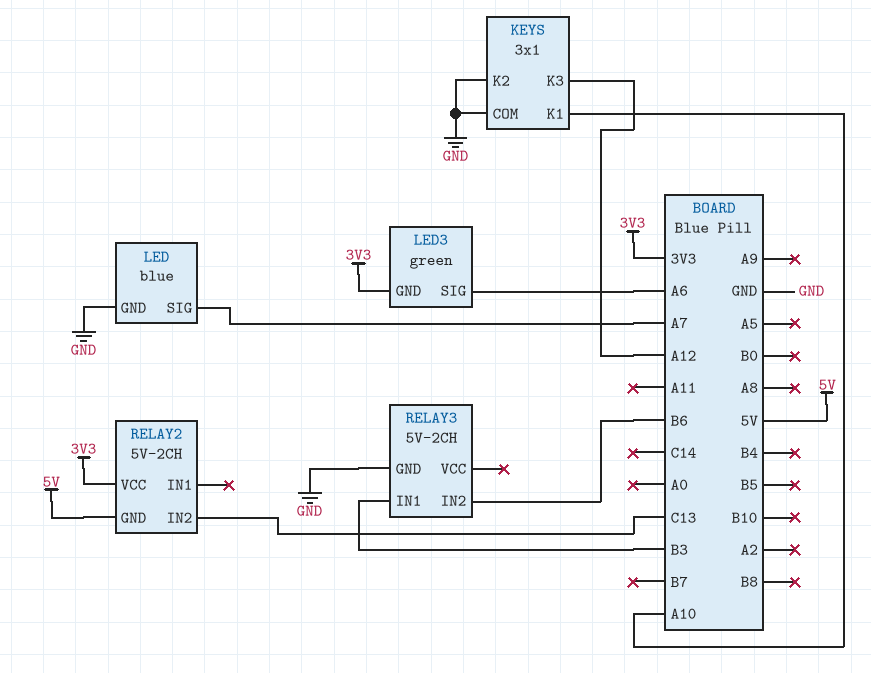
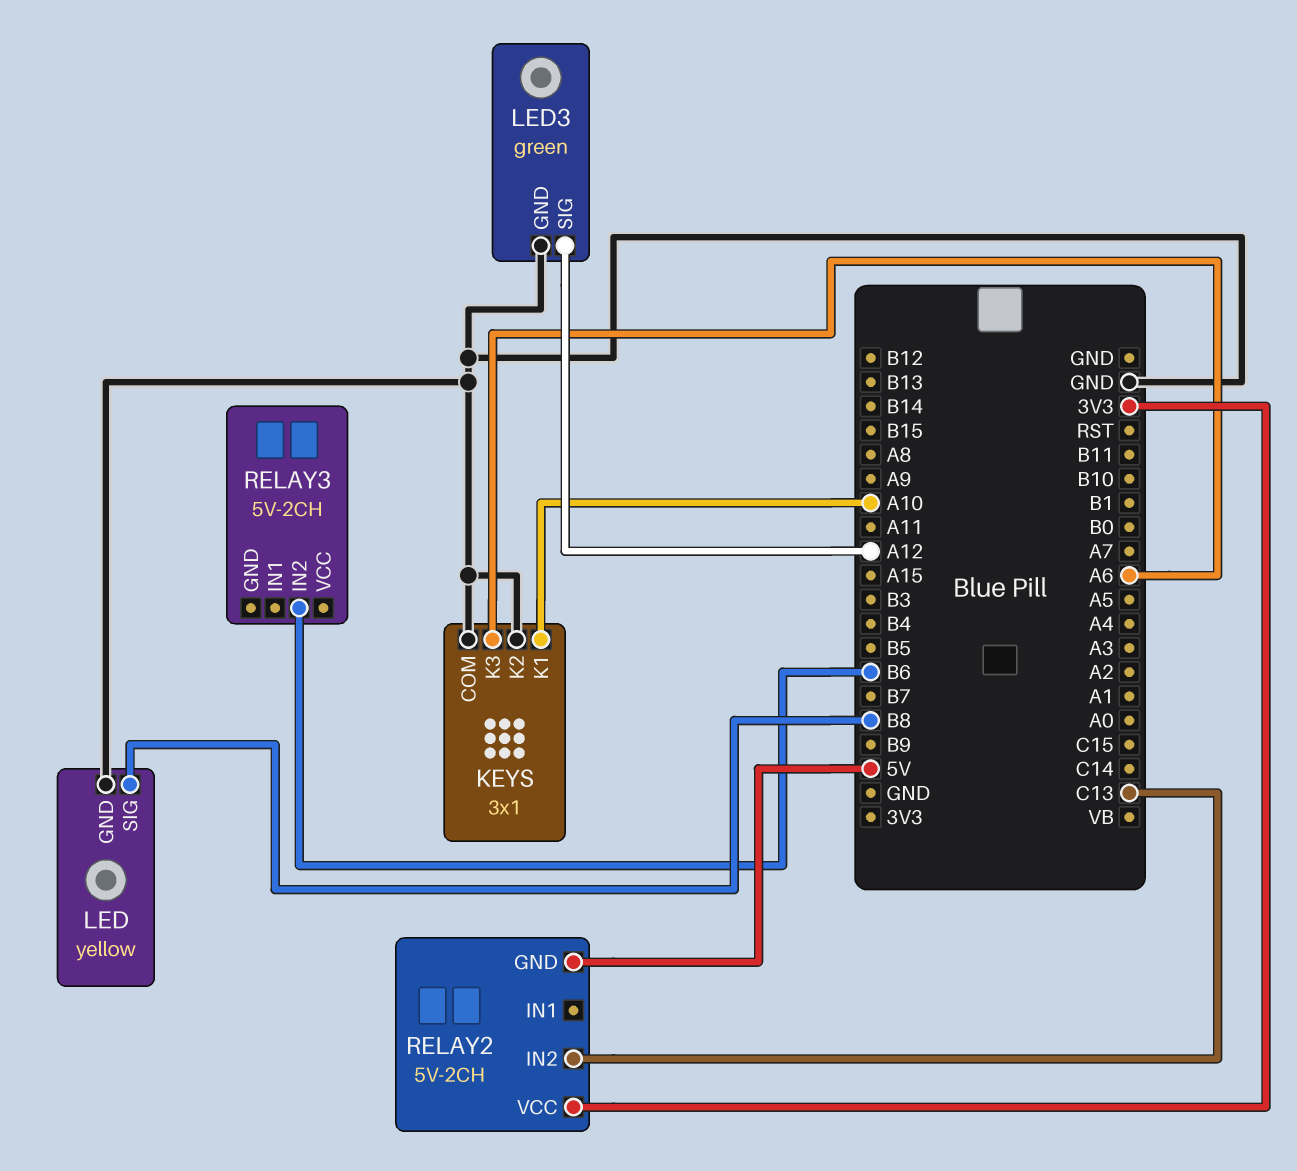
KEYS pin K3: A12 -> A6
LED: blue -> yellow
LED pin SIG: A7 -> B8
LED3 pin GND: 3V3 -> GND
LED3 pin SIG: A6 -> A12
RELAY3 pin GND: GND -> none
RELAY3 pin IN1: B3 -> none

